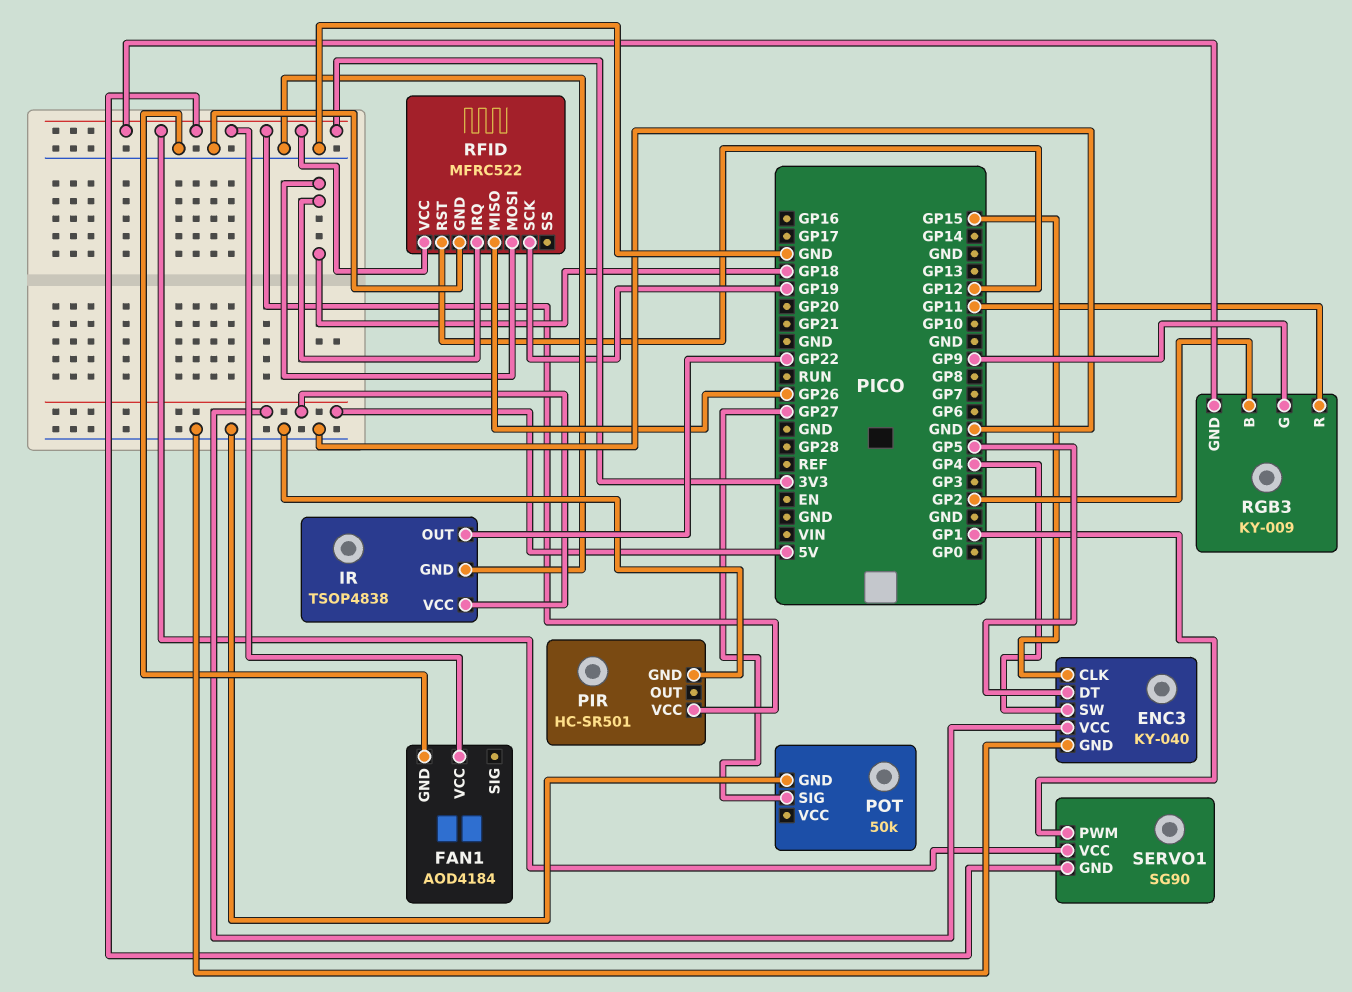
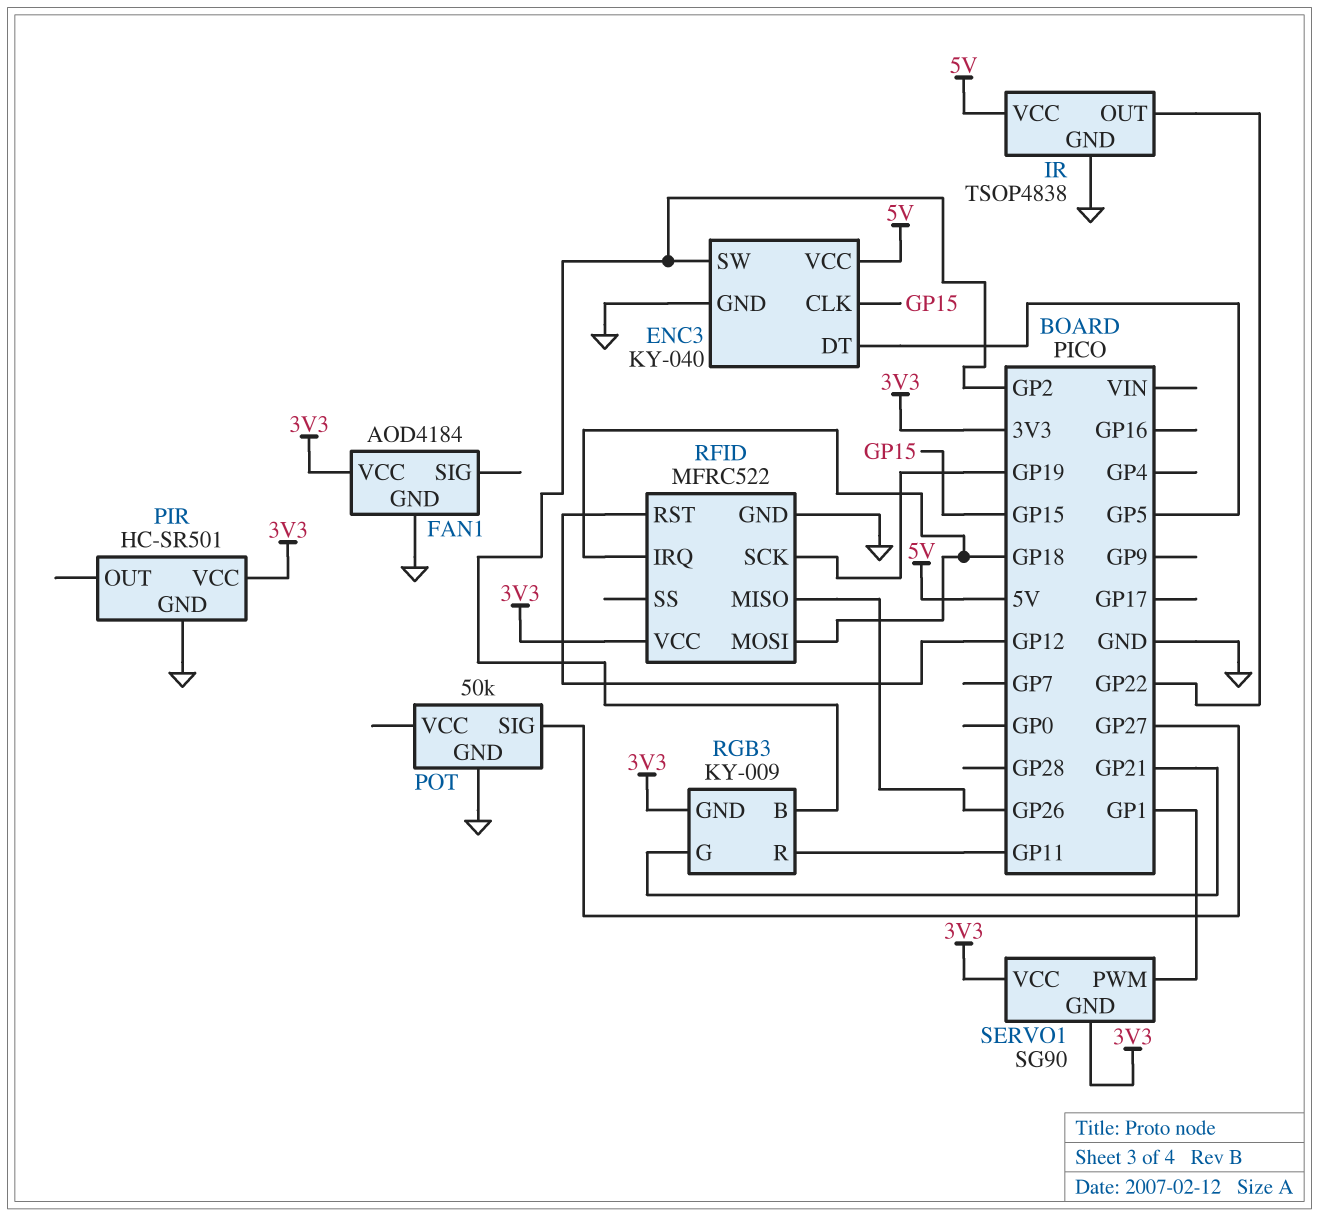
ENC3 pin SW: GP4 -> GP2
RGB3 pin G: GP9 -> GP21

